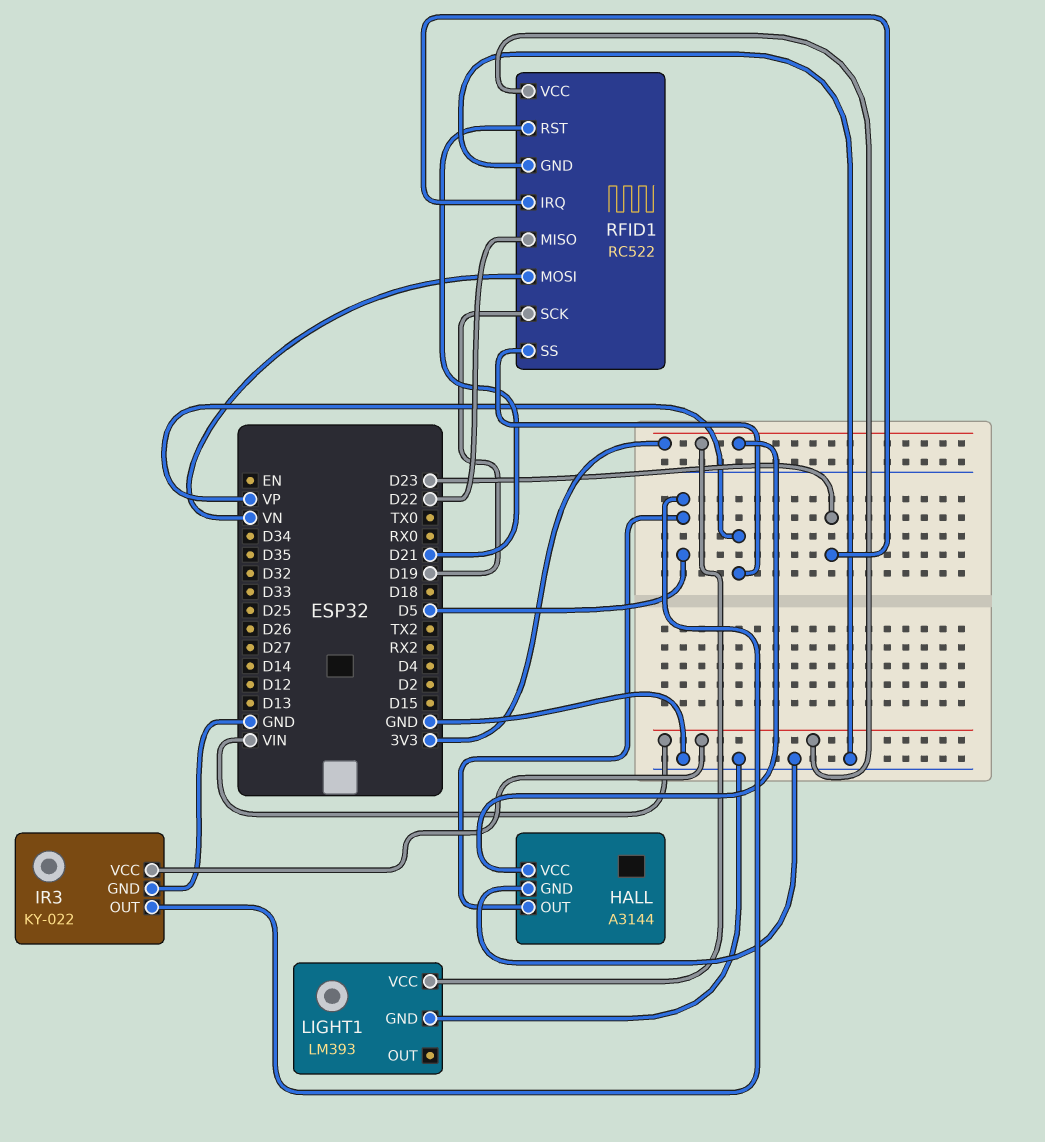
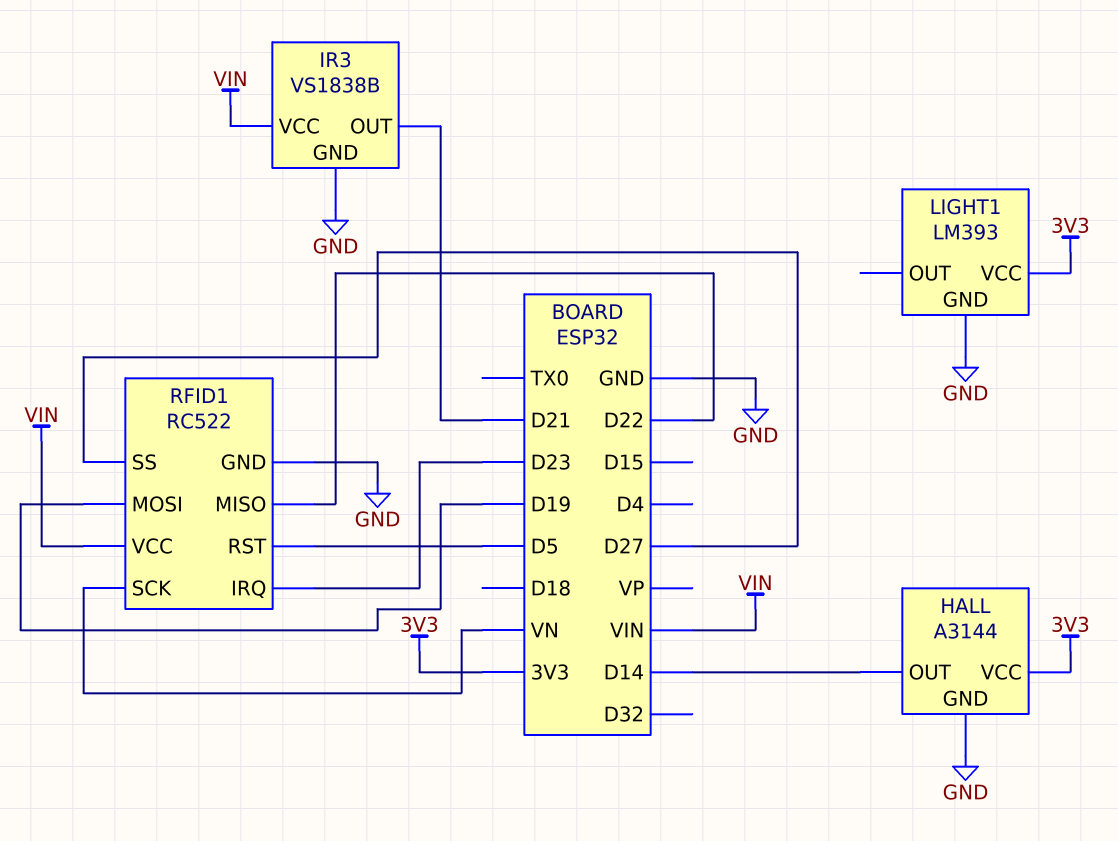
HALL pin OUT: D5 -> D14
IR3: KY-022 -> VS1838B
IR3 pin OUT: D5 -> D21
RFID1 pin MOSI: VN -> D19
RFID1 pin RST: D21 -> D5
RFID1 pin SCK: D19 -> VN
RFID1 pin SS: VP -> D27

